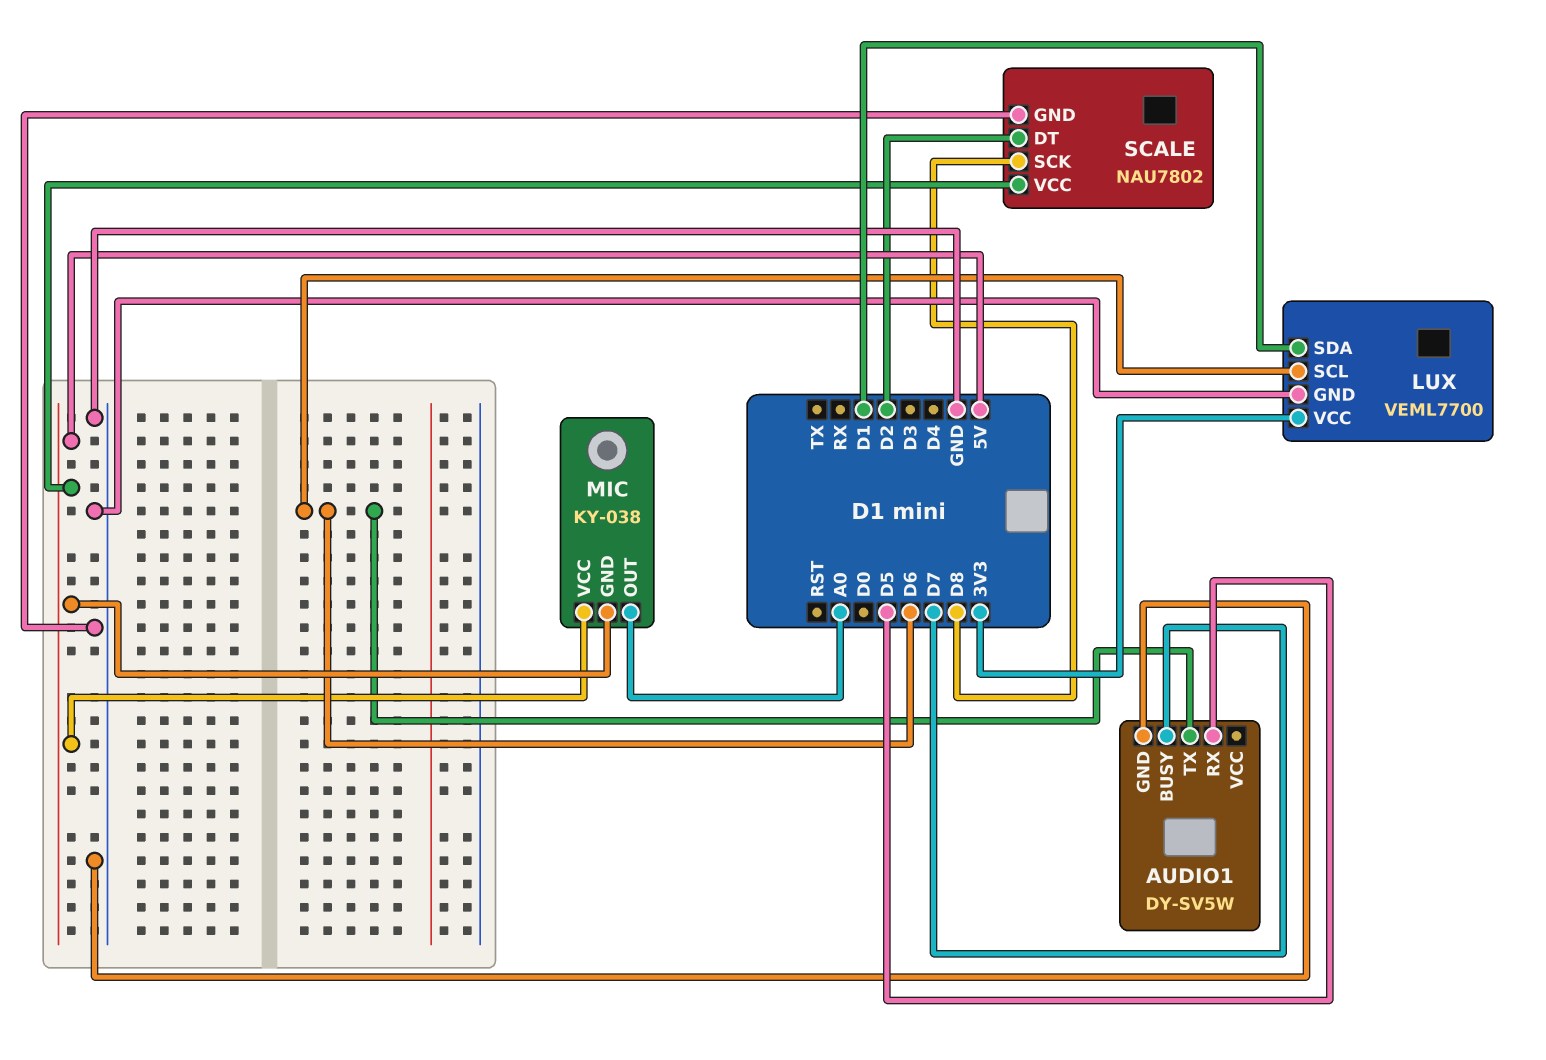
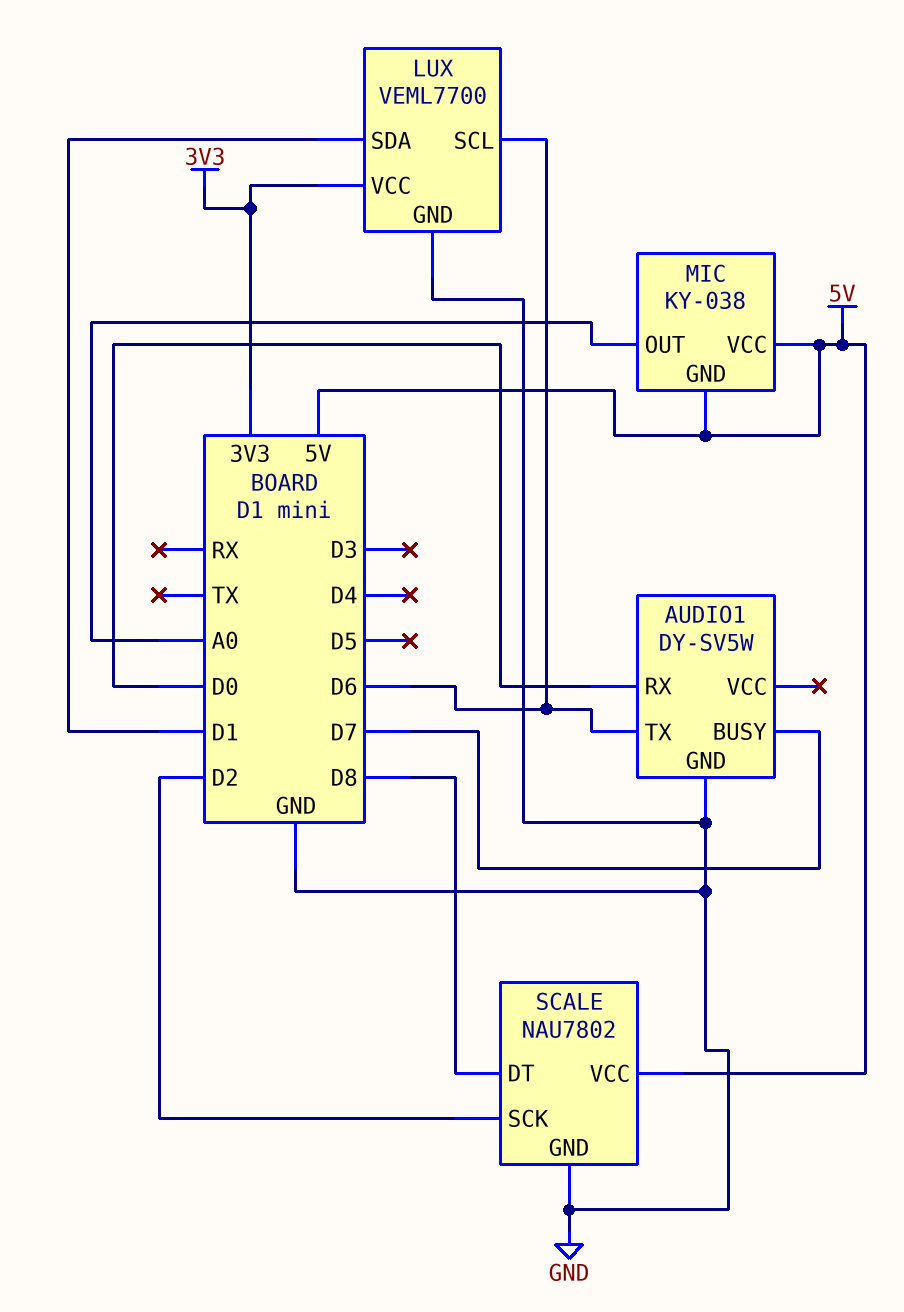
AUDIO1 pin RX: D5 -> D0
SCALE pin DT: D2 -> D8
SCALE pin SCK: D8 -> D2

